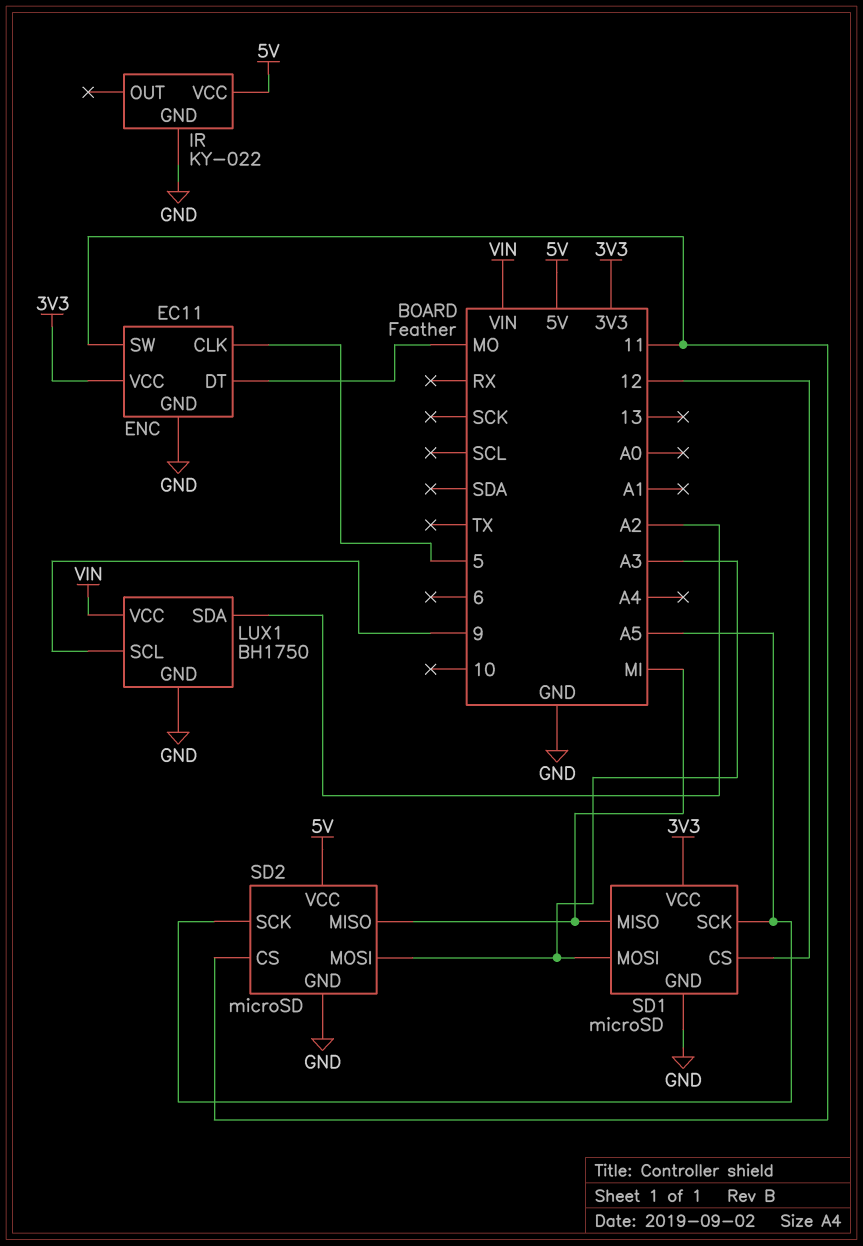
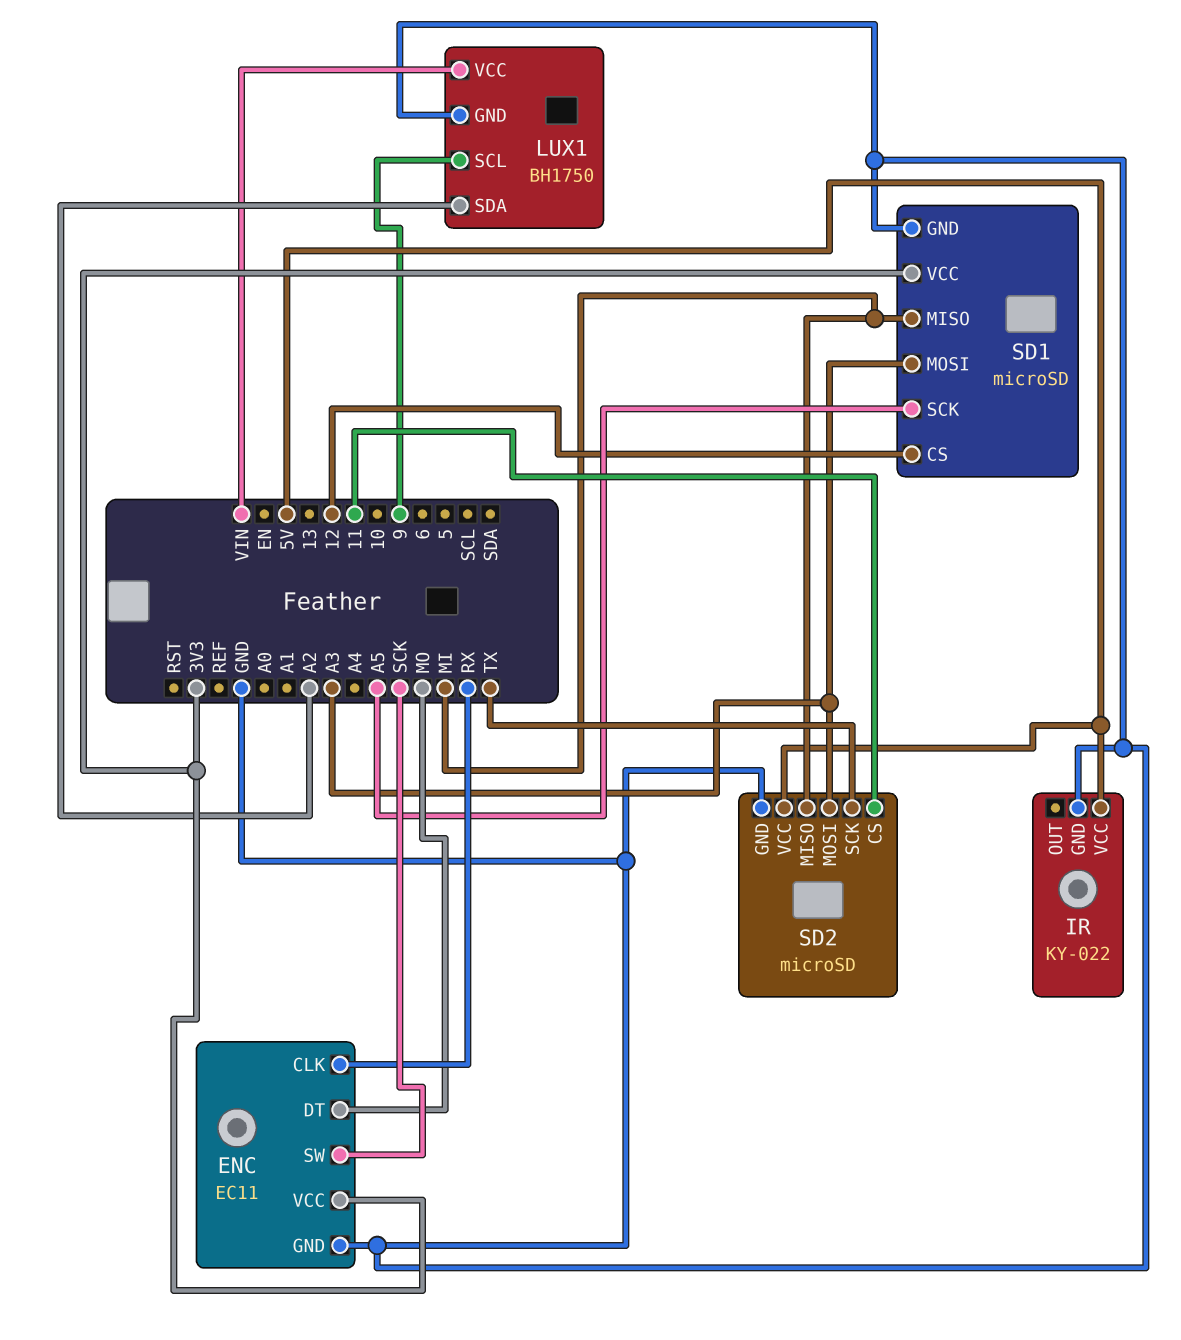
ENC pin CLK: 5 -> RX
ENC pin SW: 11 -> SCK
SD2 pin SCK: A5 -> TX

